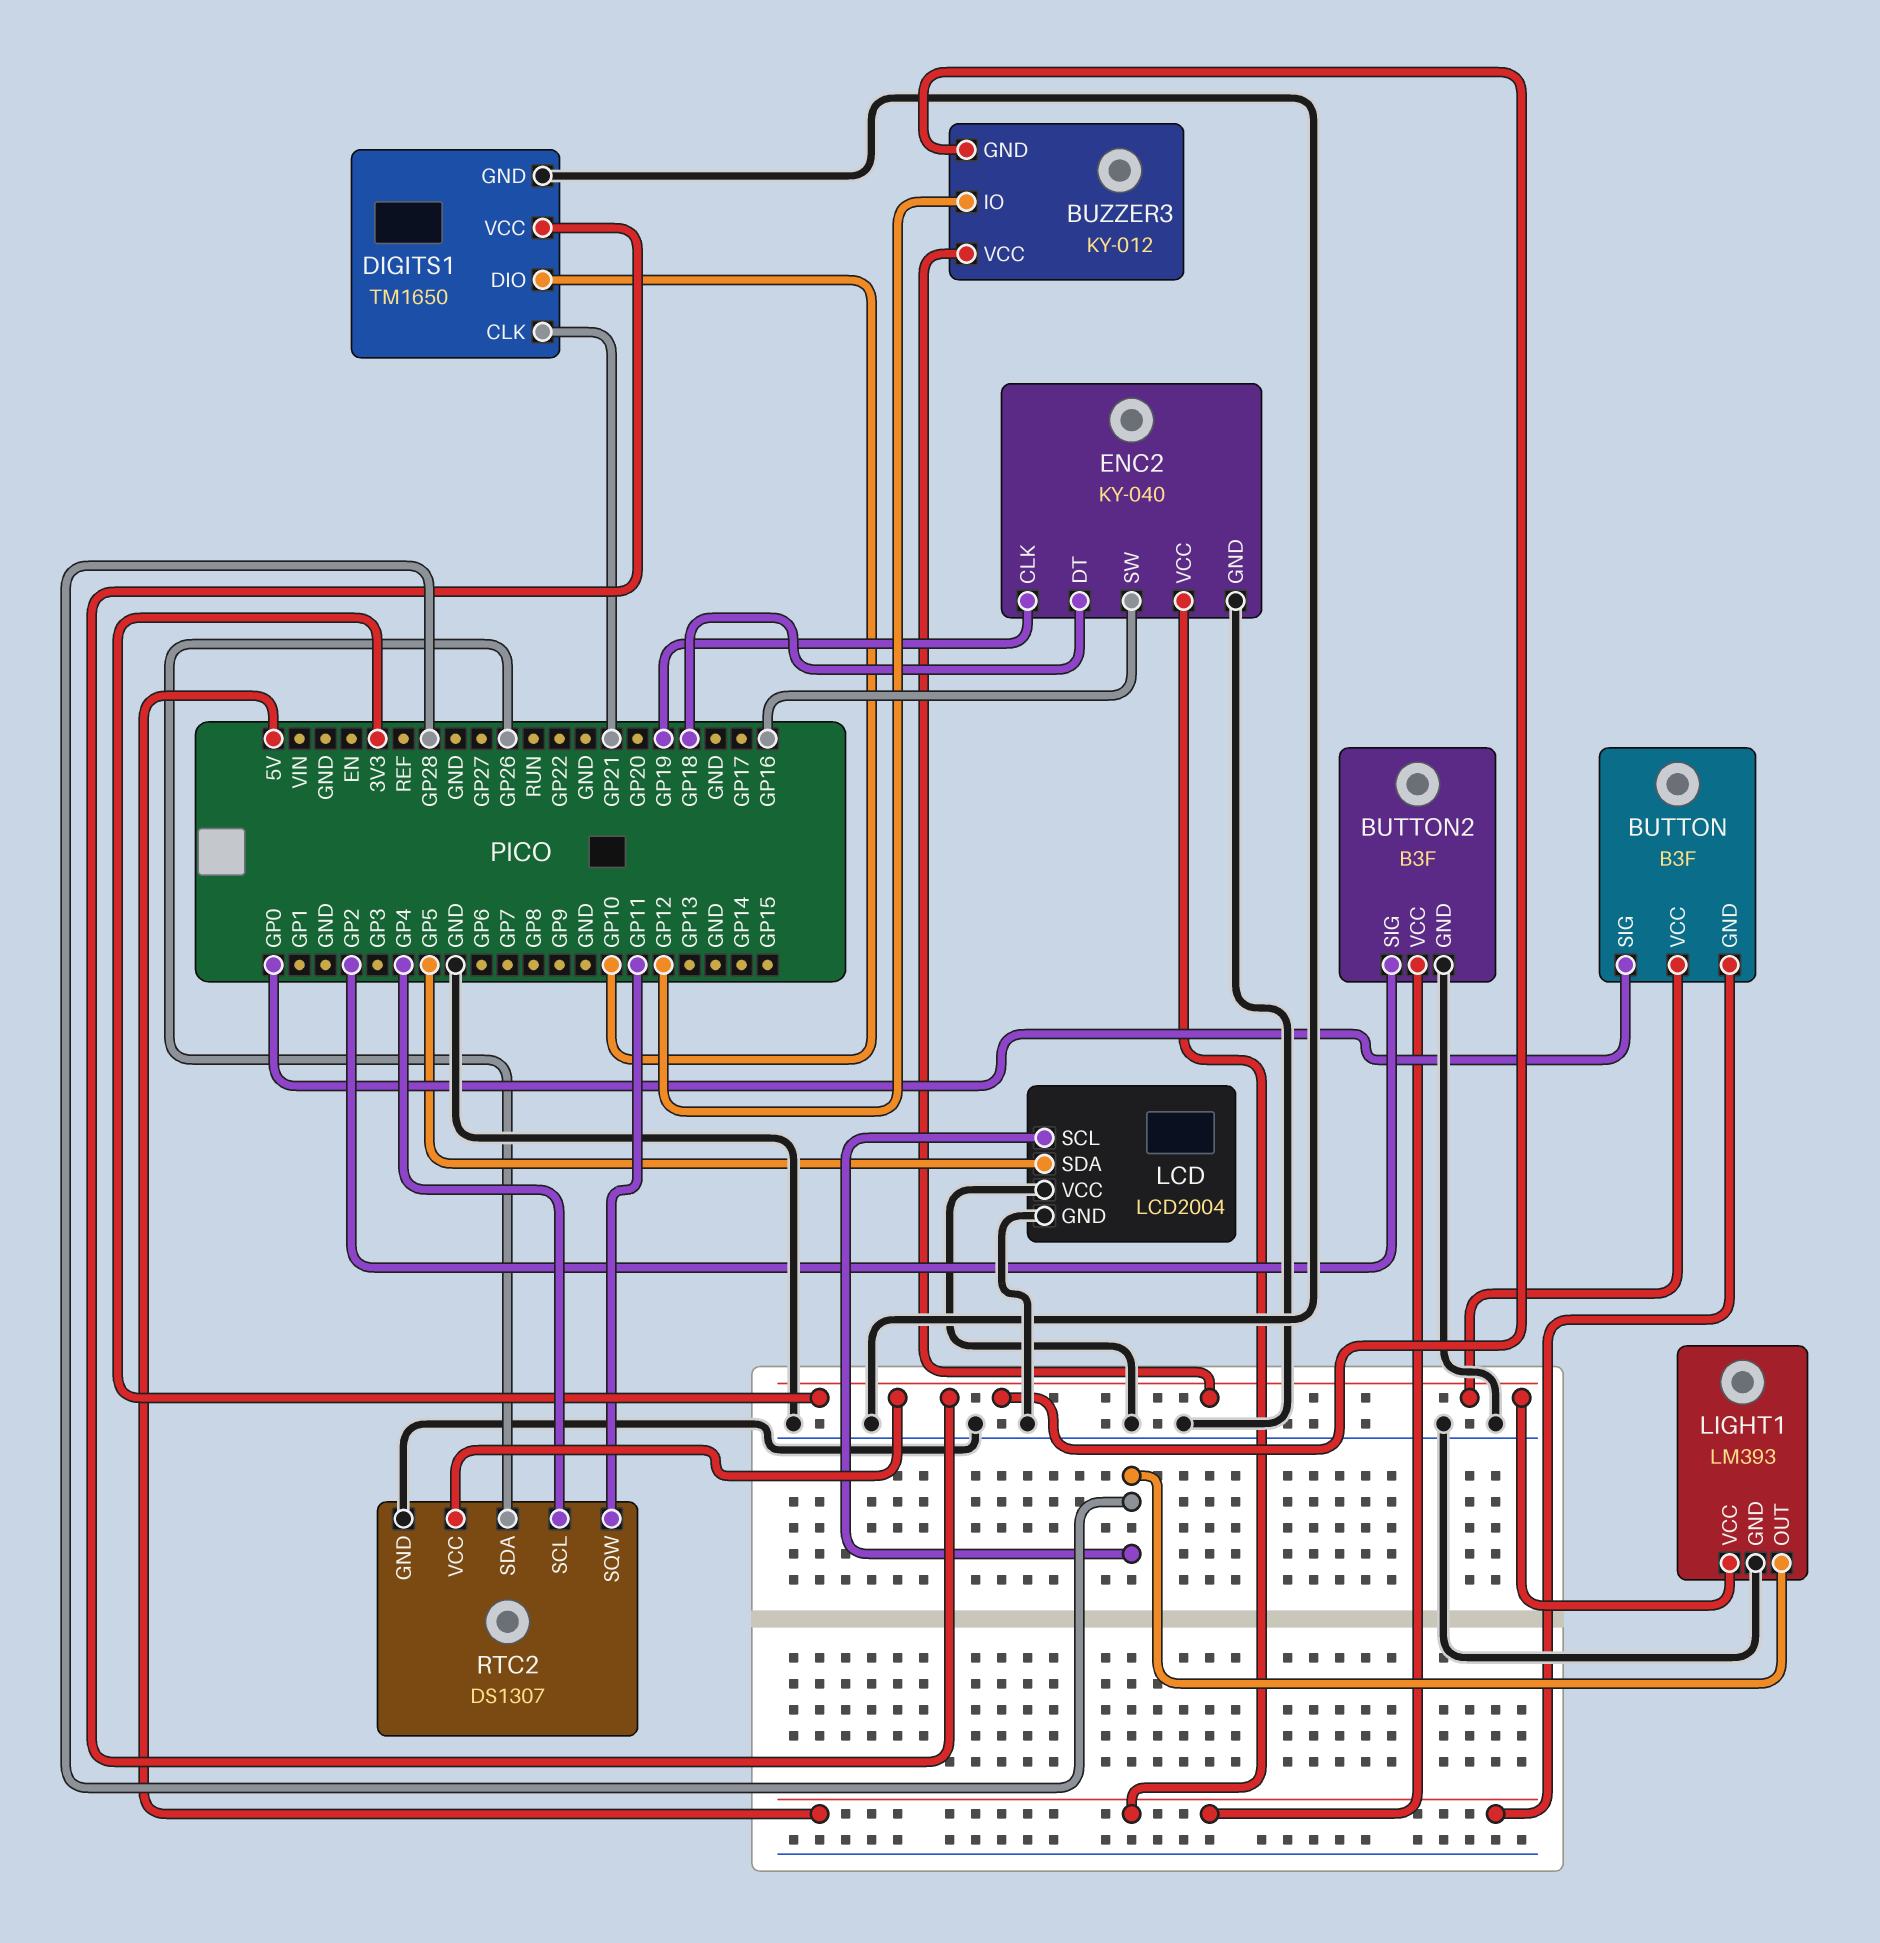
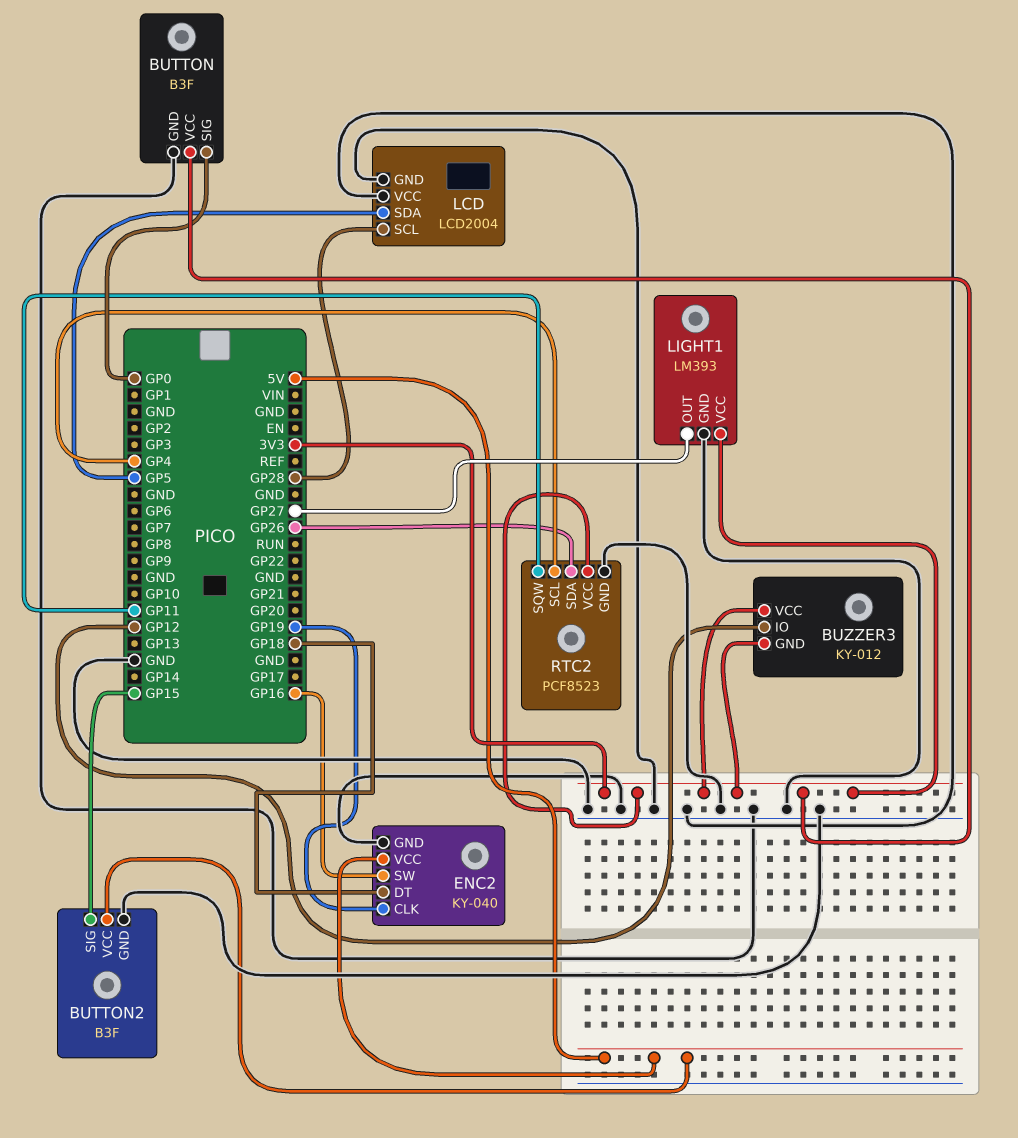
BUTTON pin GND: 5V -> GND
BUTTON2 pin SIG: GP2 -> GP15
DIGITS1: TM1650 -> none
DIGITS1 pin CLK: GP21 -> none
DIGITS1 pin DIO: GP10 -> none
DIGITS1 pin GND: GND -> none
DIGITS1 pin VCC: 3V3 -> none
LIGHT1 pin OUT: GP28 -> GP27
RTC2: DS1307 -> PCF8523

